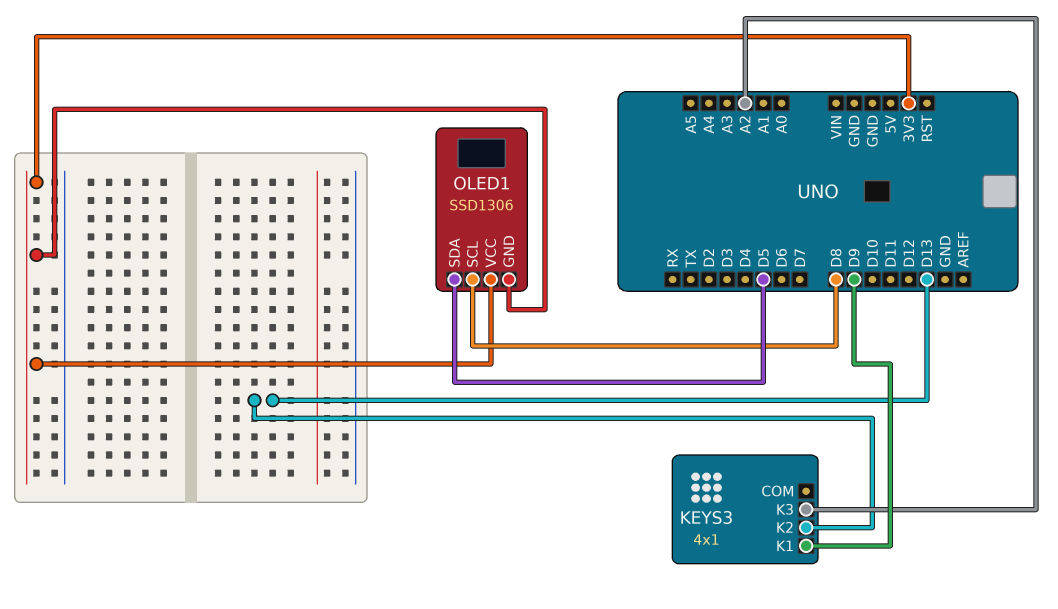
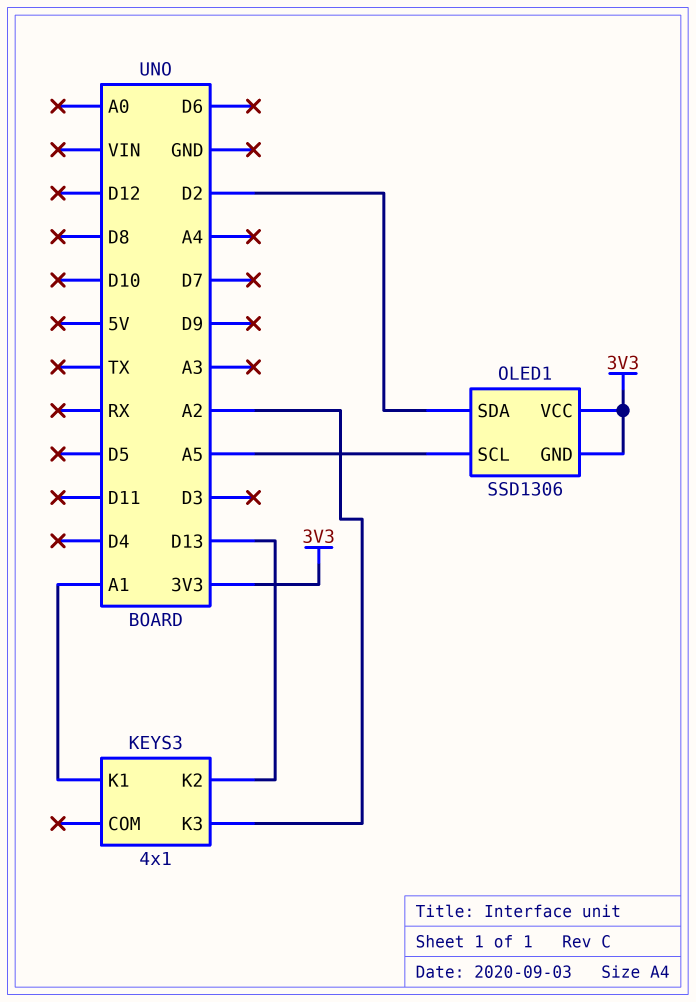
KEYS3 pin K1: D9 -> A1
OLED1 pin SCL: D8 -> A5
OLED1 pin SDA: D5 -> D2

